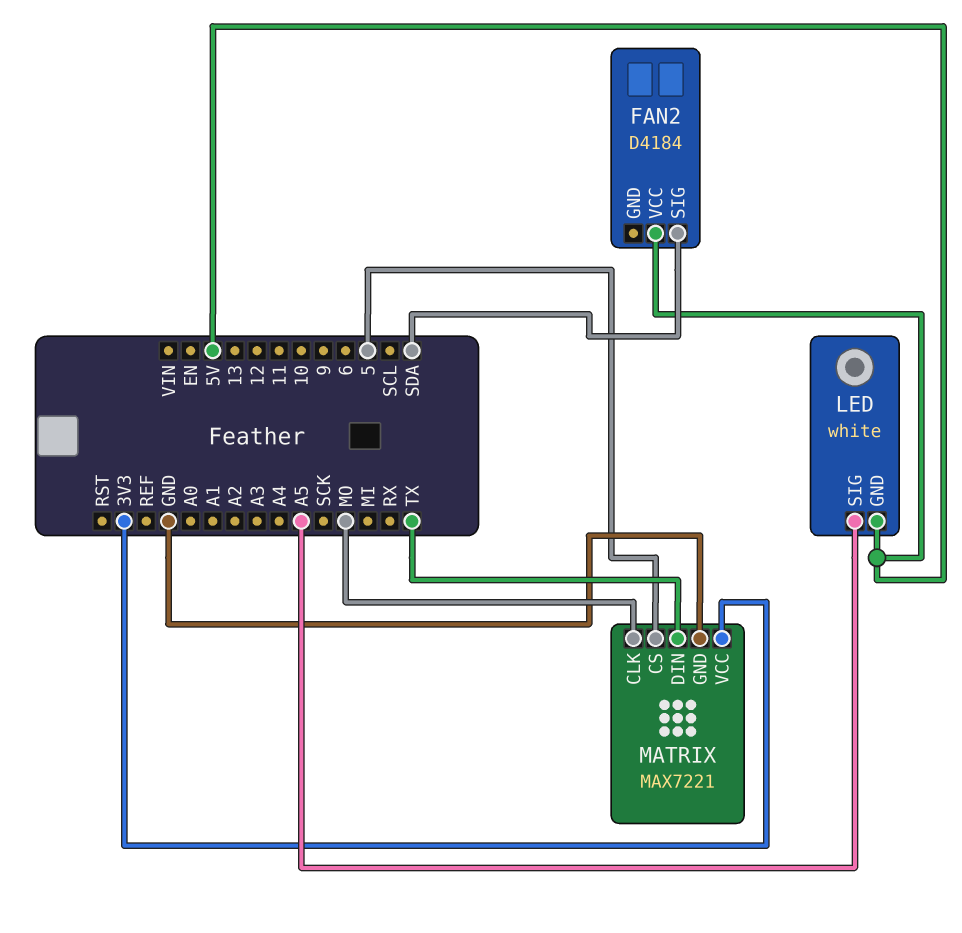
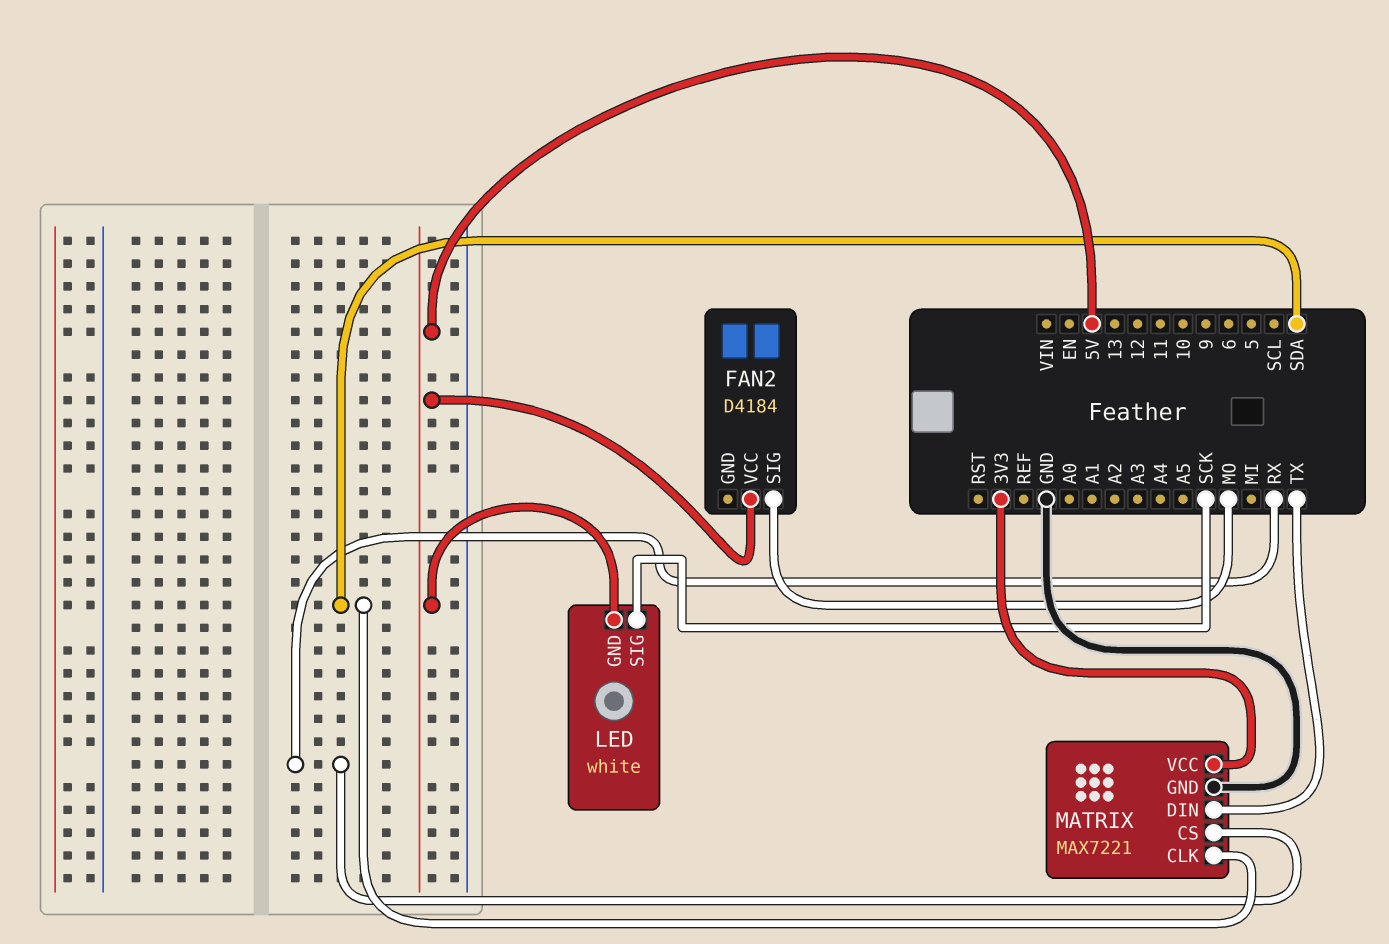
FAN2 pin SIG: SDA -> MO
LED pin SIG: A5 -> SCK
MATRIX pin CLK: MO -> SDA
MATRIX pin CS: 5 -> RX

